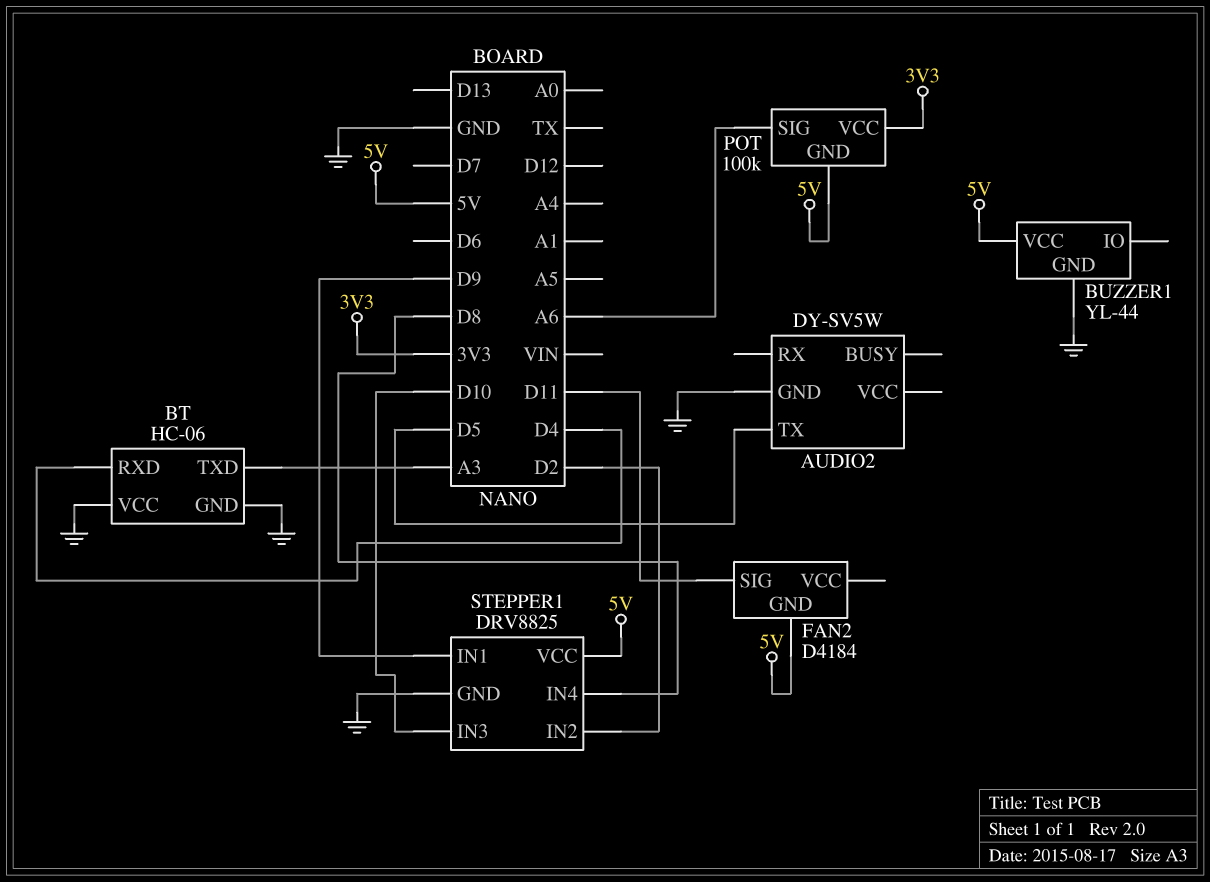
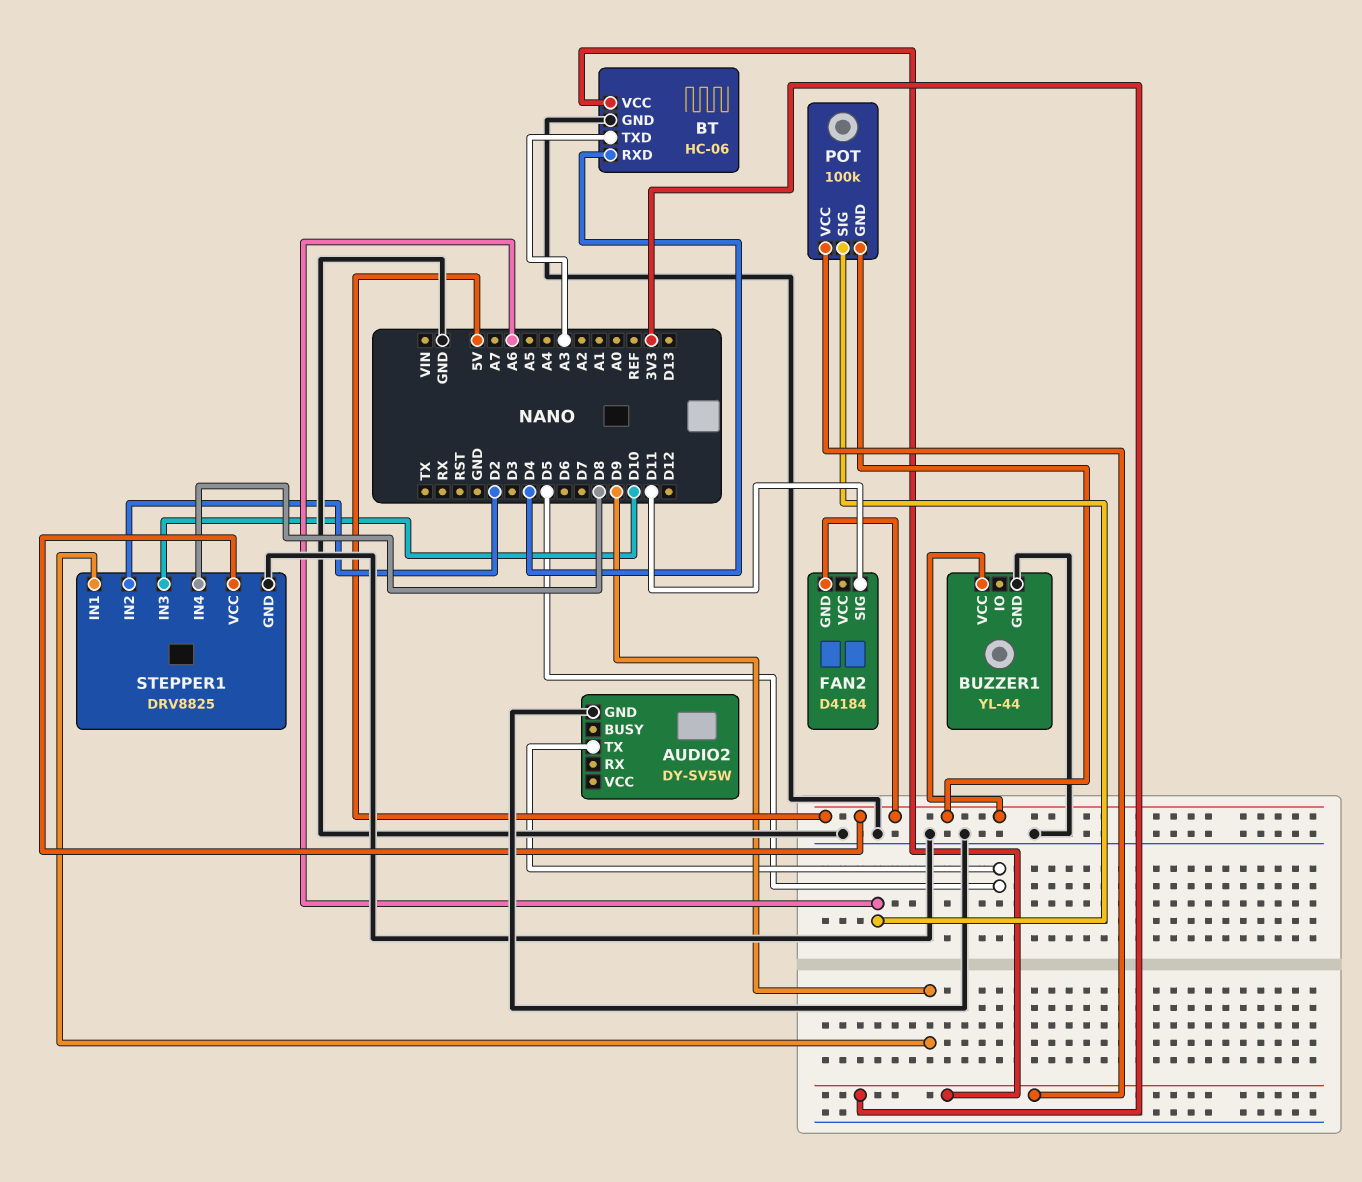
BT pin VCC: GND -> 3V3

